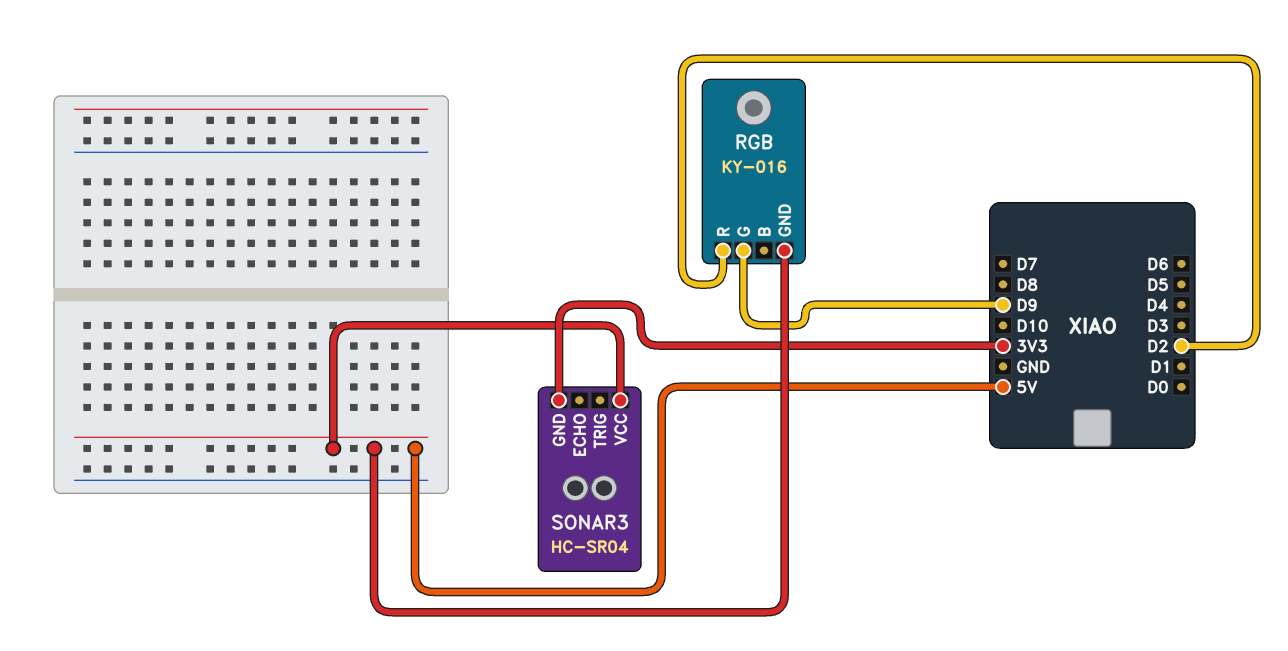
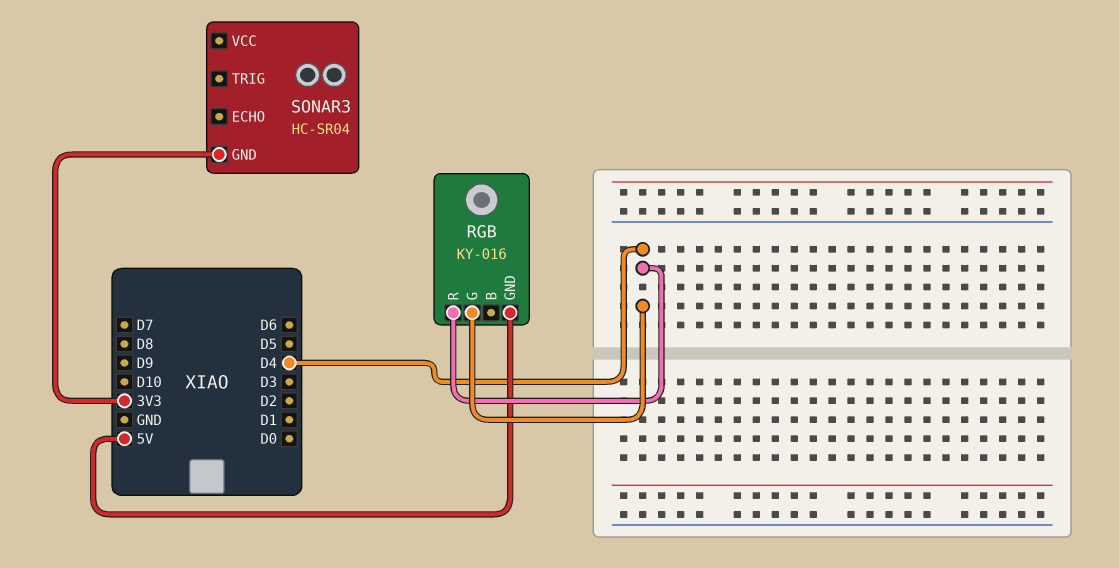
RGB pin G: D9 -> D4
RGB pin R: D2 -> D4
SONAR3 pin VCC: 5V -> none

